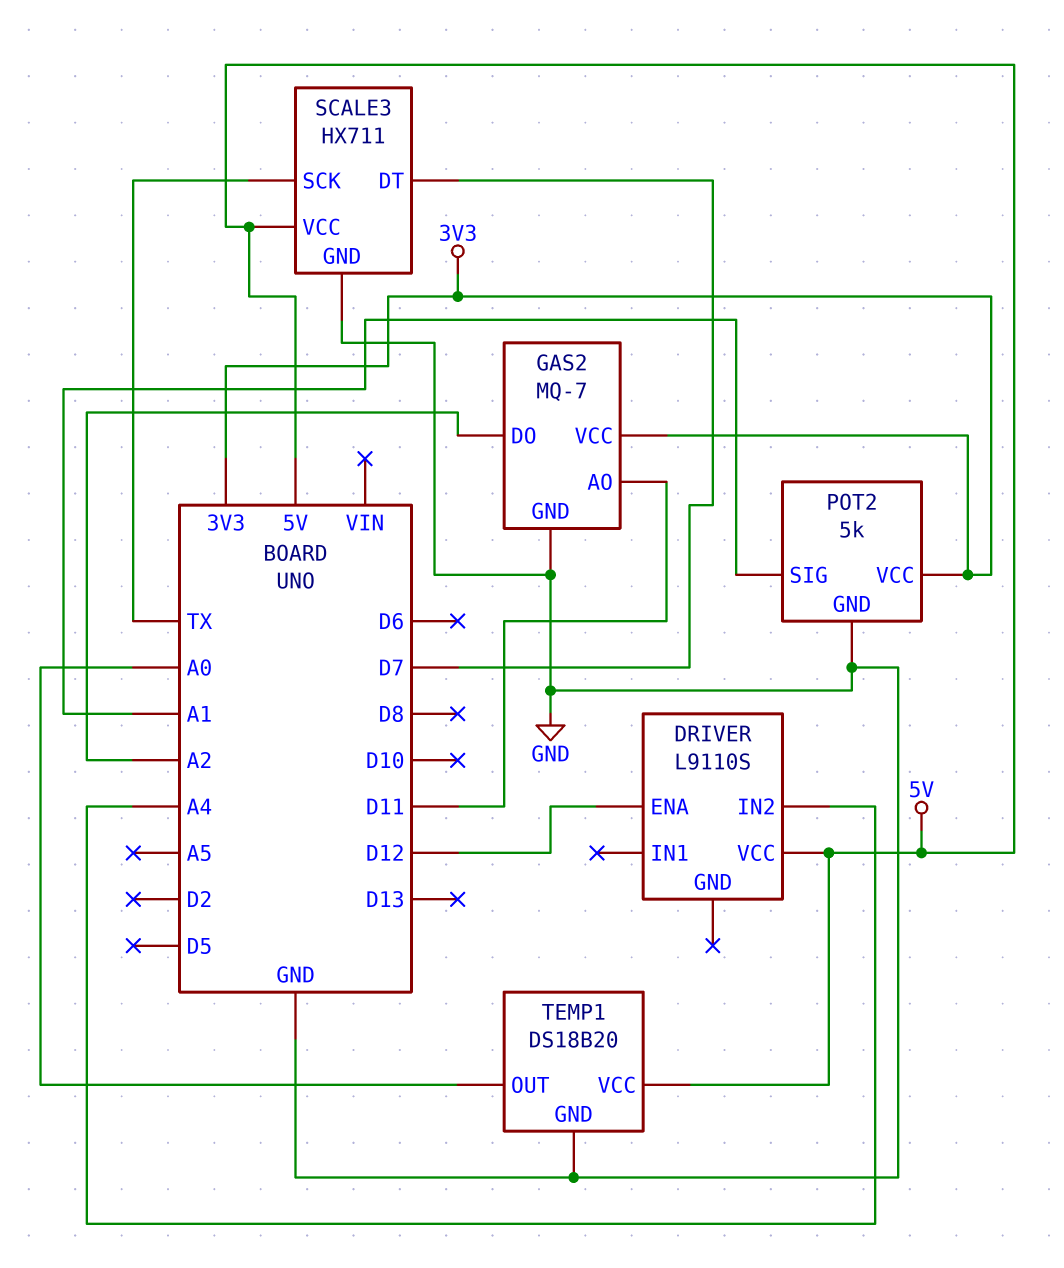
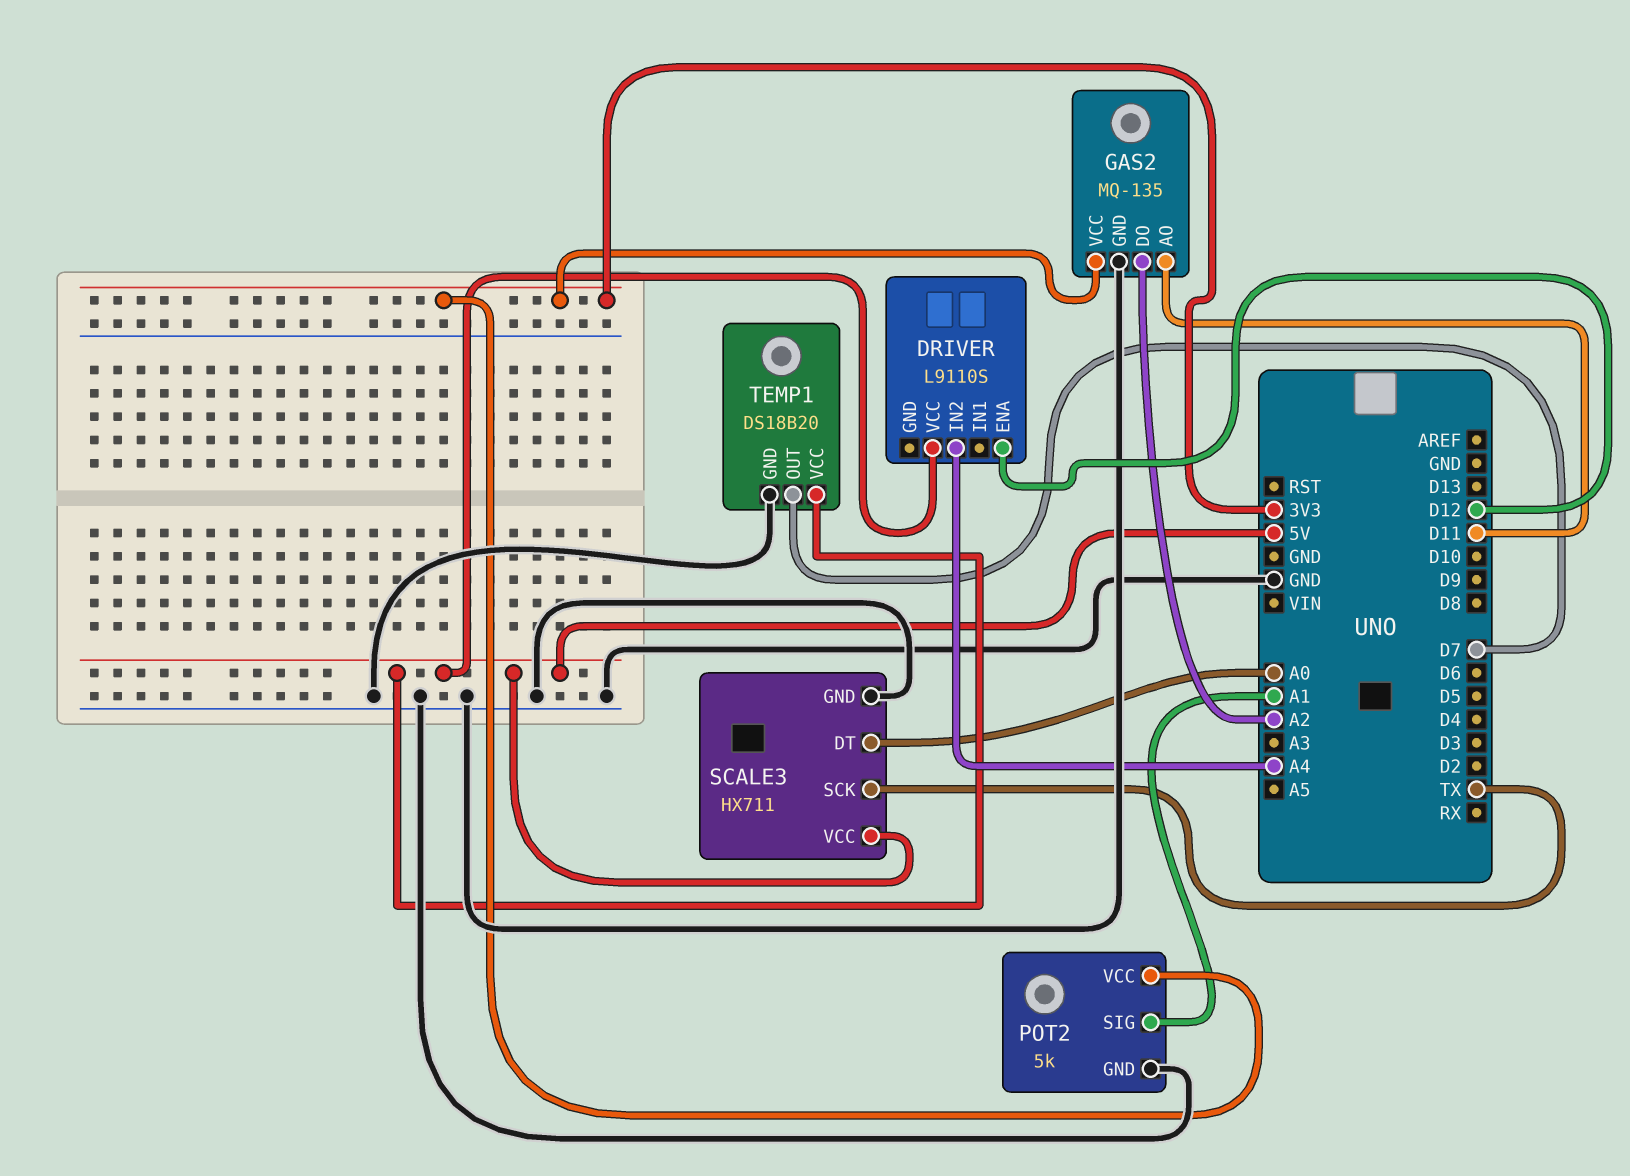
GAS2: MQ-7 -> MQ-135
SCALE3 pin DT: D7 -> A0
TEMP1 pin OUT: A0 -> D7

